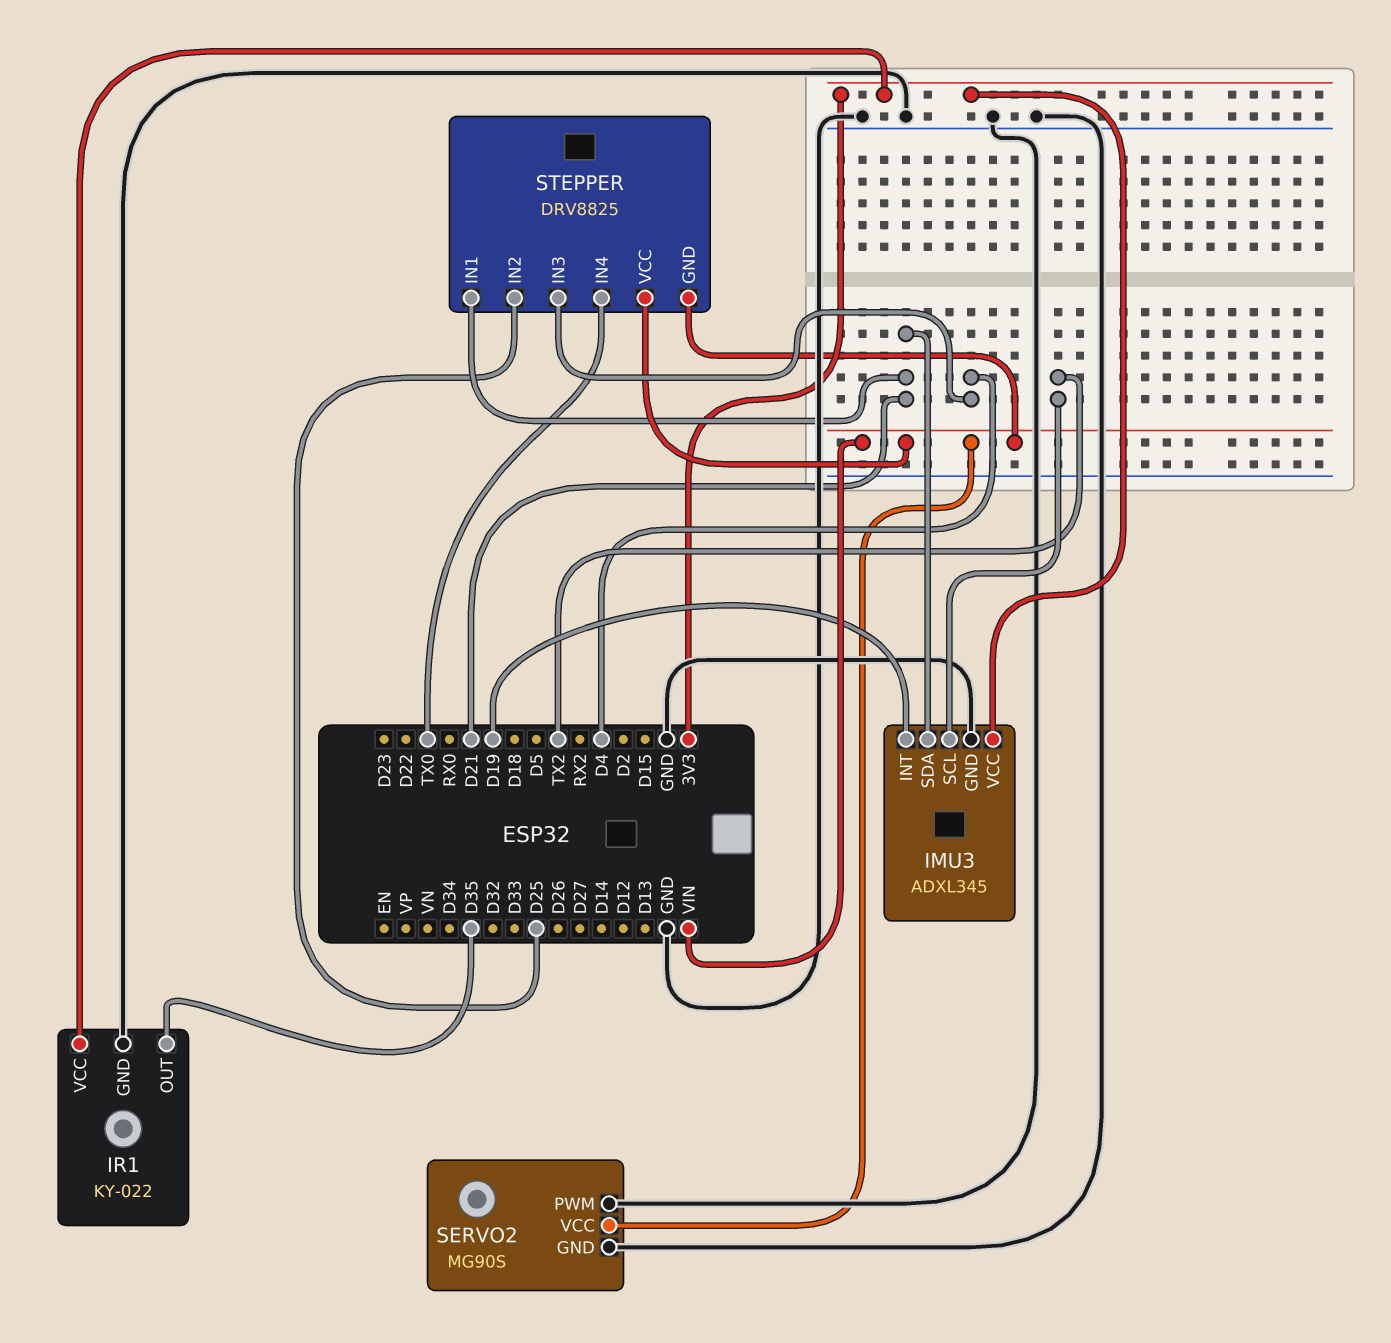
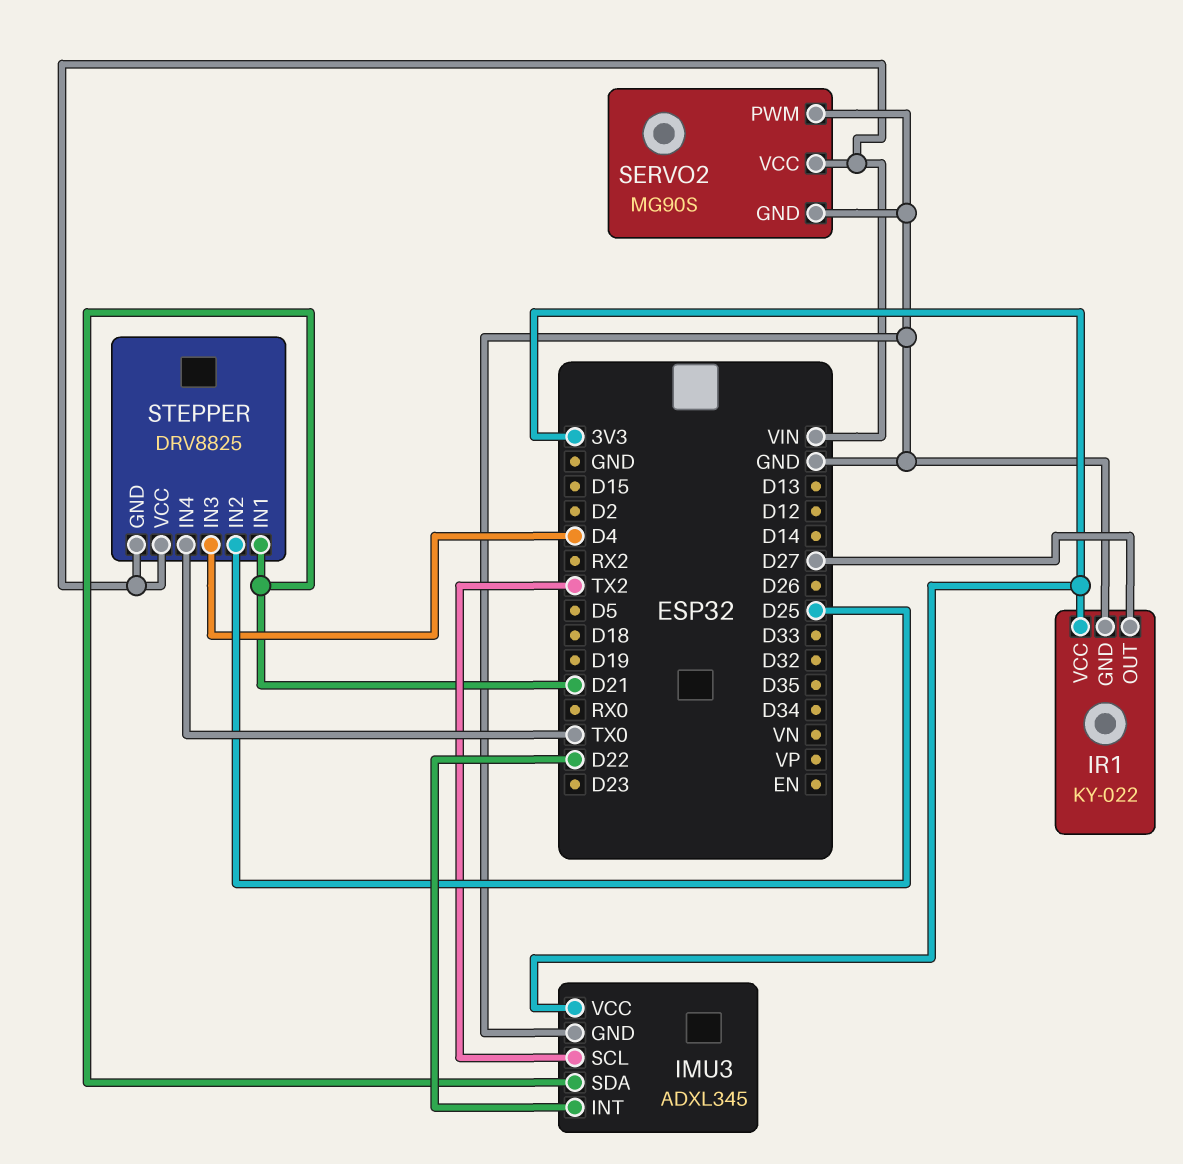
IMU3 pin INT: D19 -> D22
IR1 pin OUT: D35 -> D27

